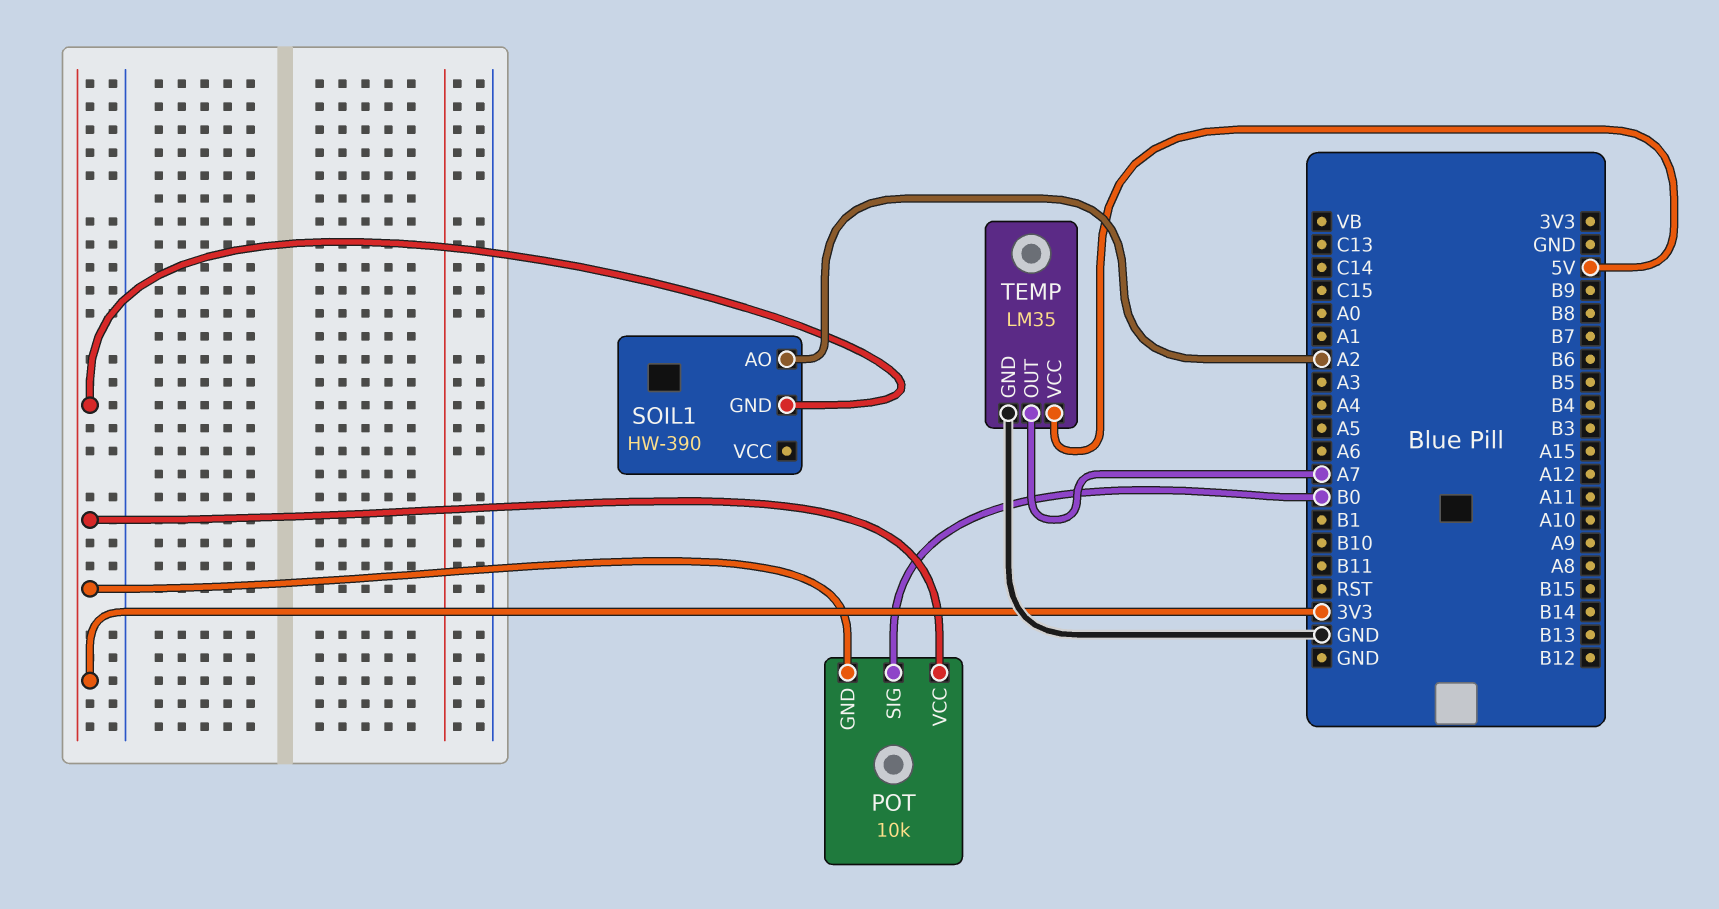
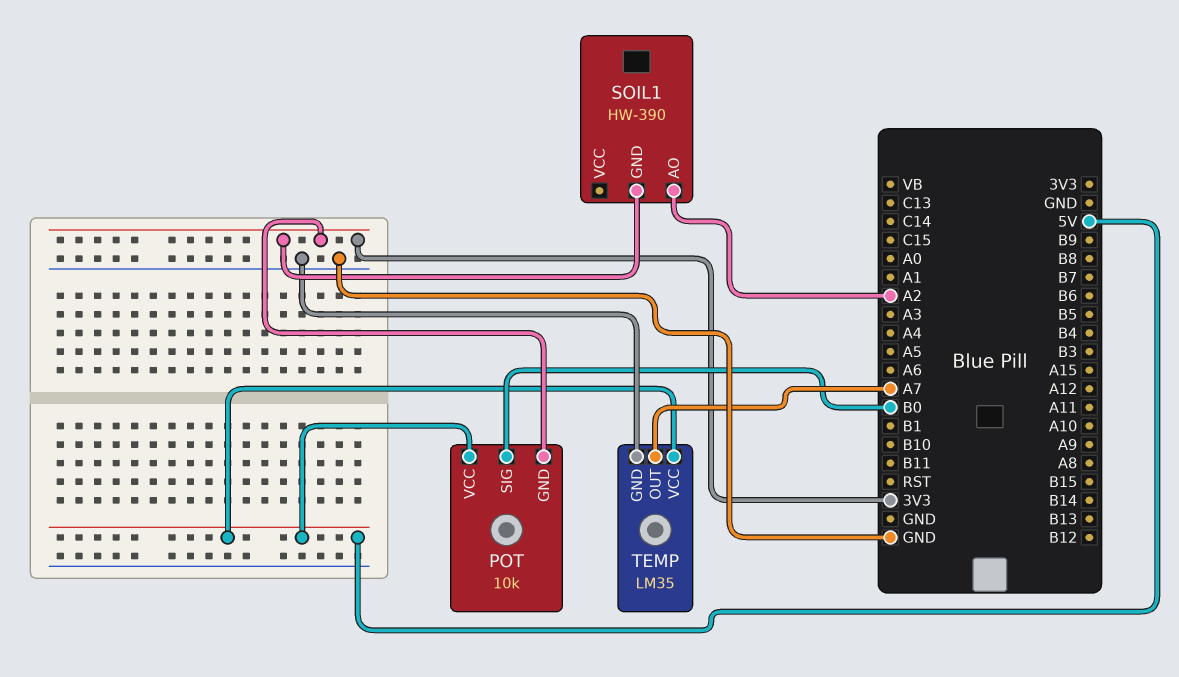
POT pin VCC: 3V3 -> 5V

